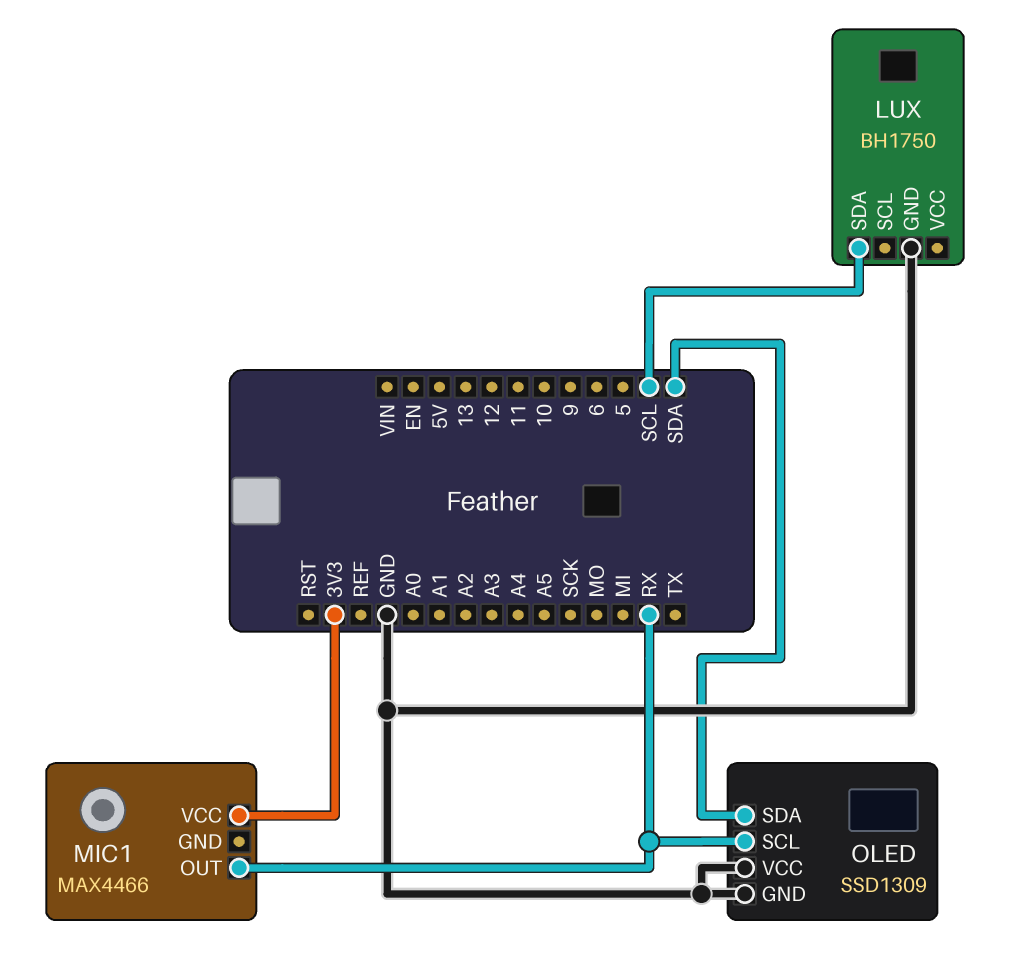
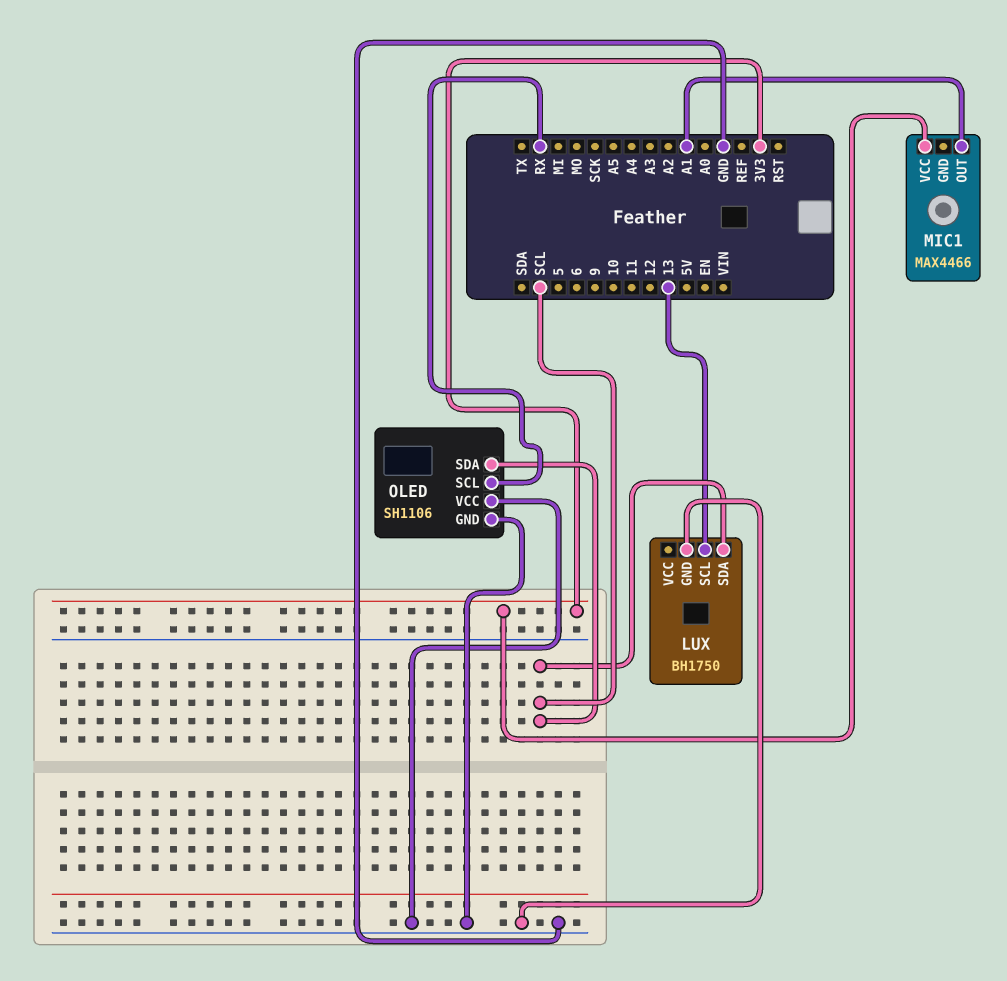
LUX pin SCL: none -> 13
MIC1 pin OUT: RX -> A1
OLED: SSD1309 -> SH1106
OLED pin SDA: SDA -> SCL

